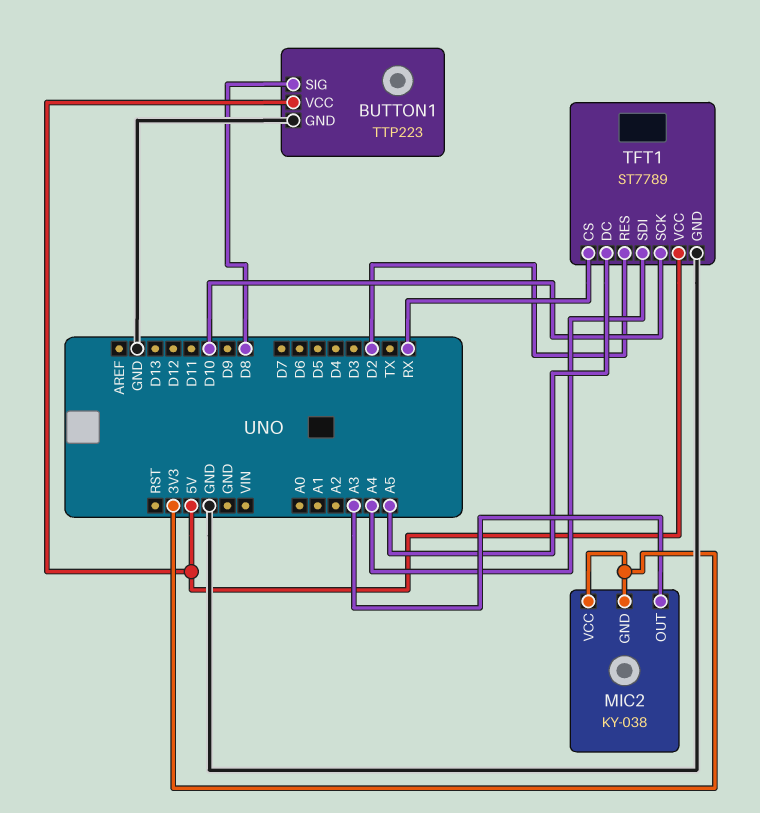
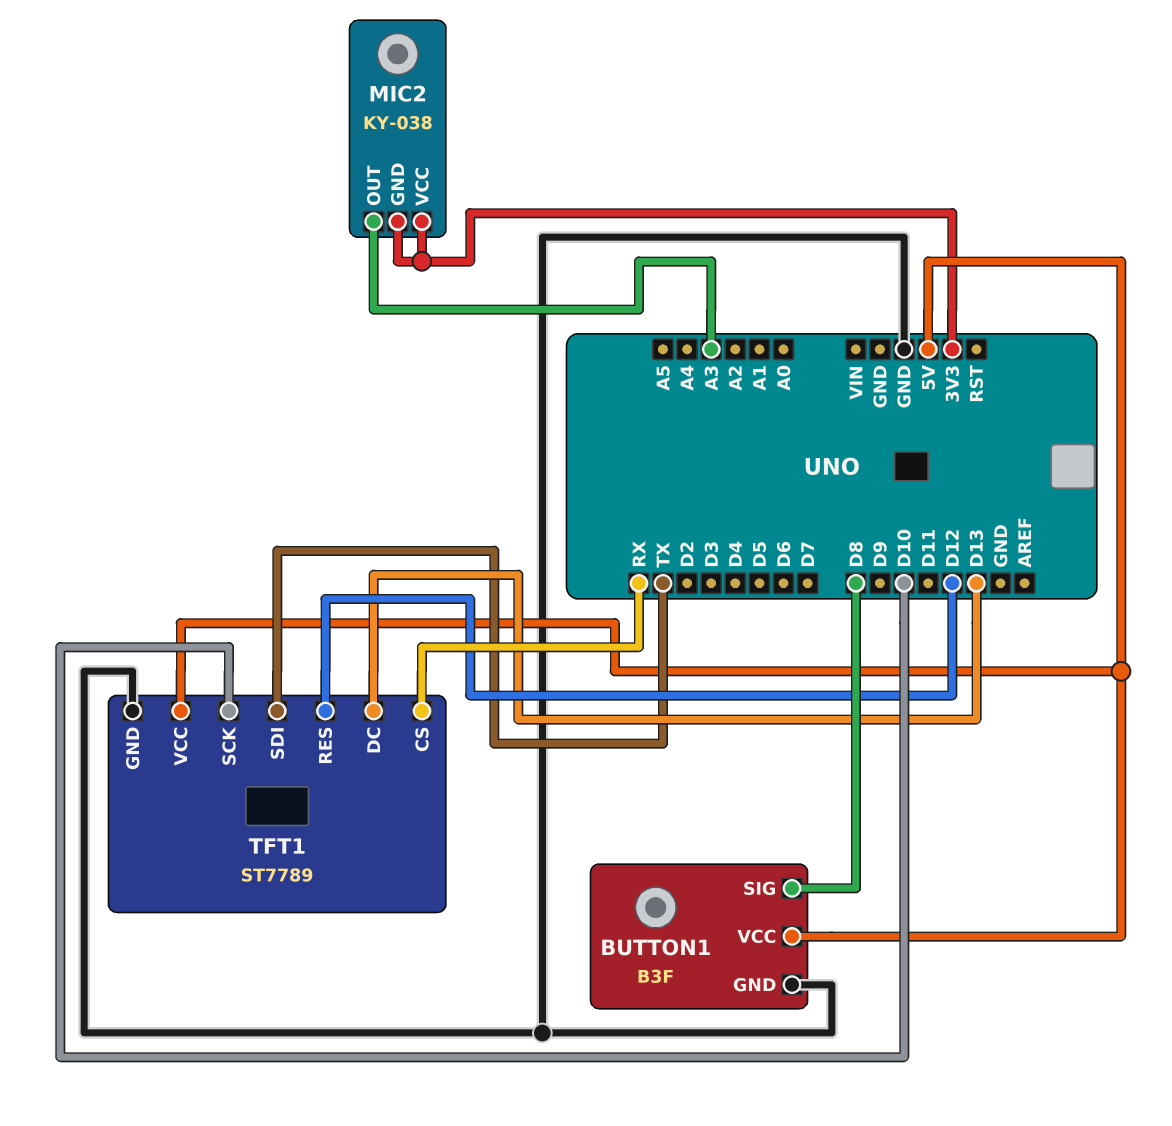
BUTTON1: TTP223 -> B3F
TFT1 pin DC: A5 -> D13
TFT1 pin RES: D2 -> D12
TFT1 pin SDI: A4 -> TX

